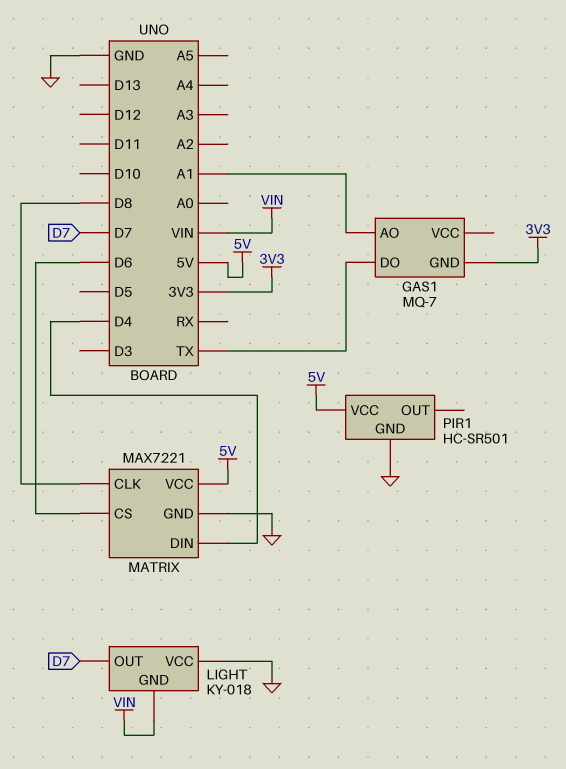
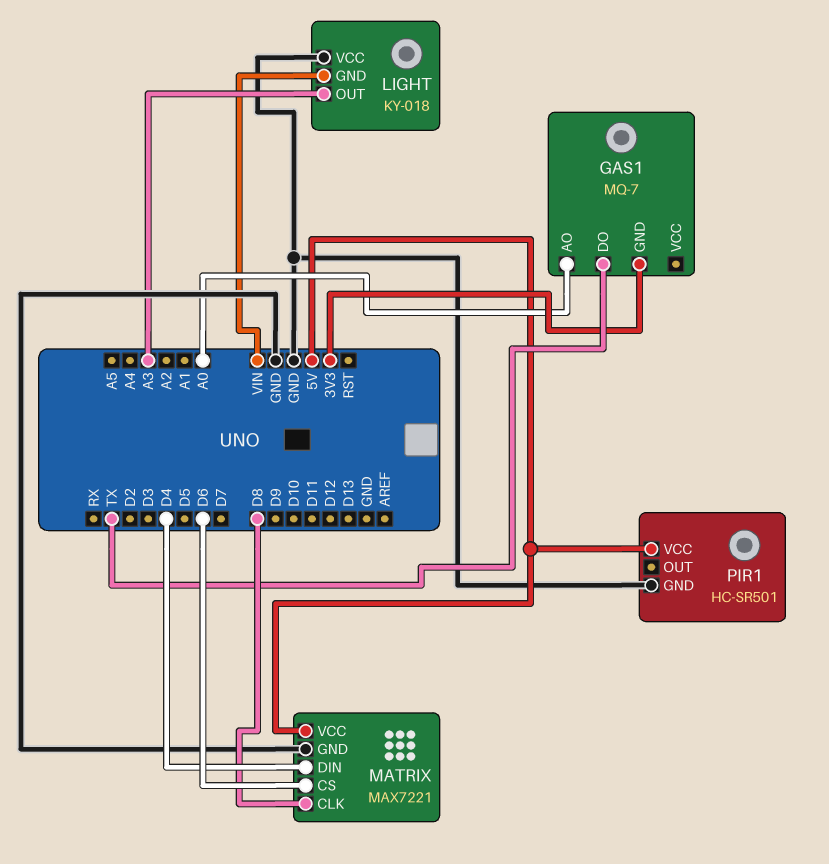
GAS1 pin AO: A1 -> A0
LIGHT pin OUT: D7 -> A3

